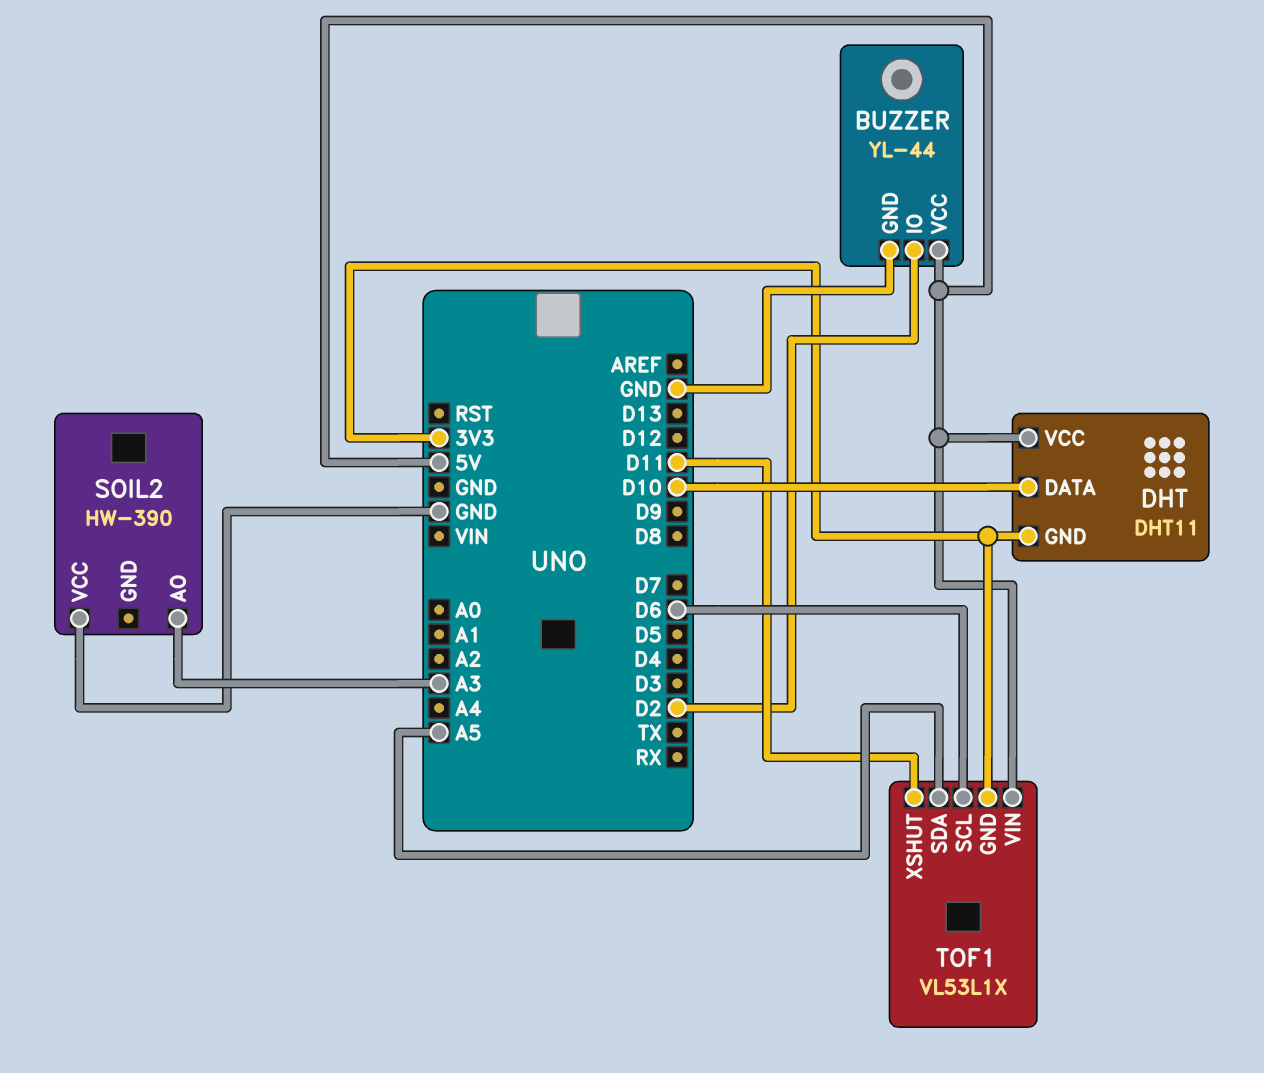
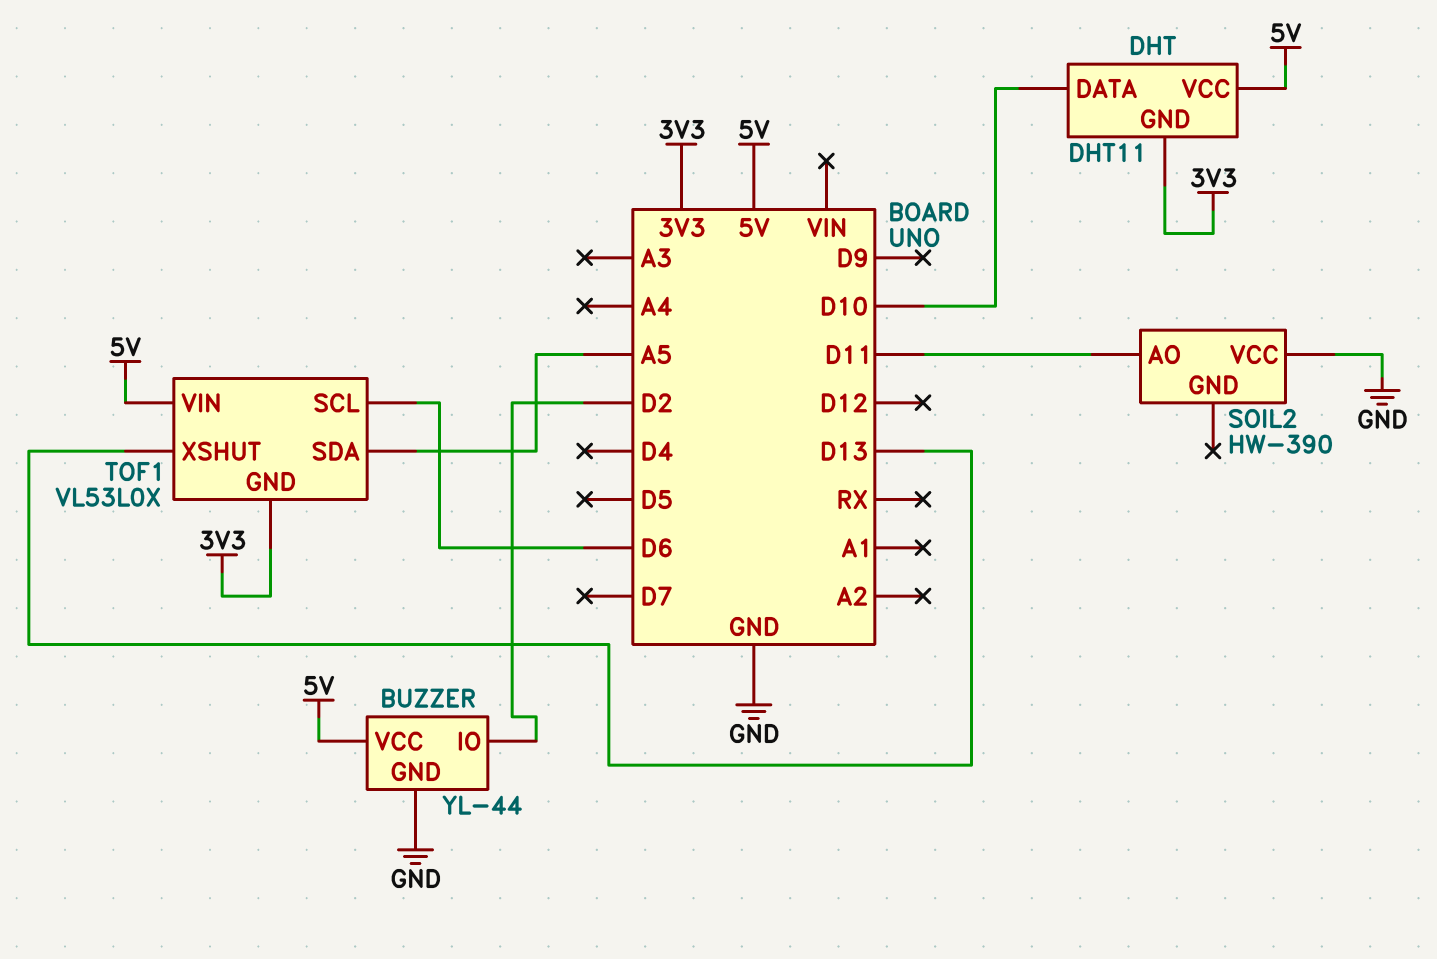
SOIL2 pin AO: A3 -> D11
TOF1: VL53L1X -> VL53L0X
TOF1 pin XSHUT: D11 -> D13

